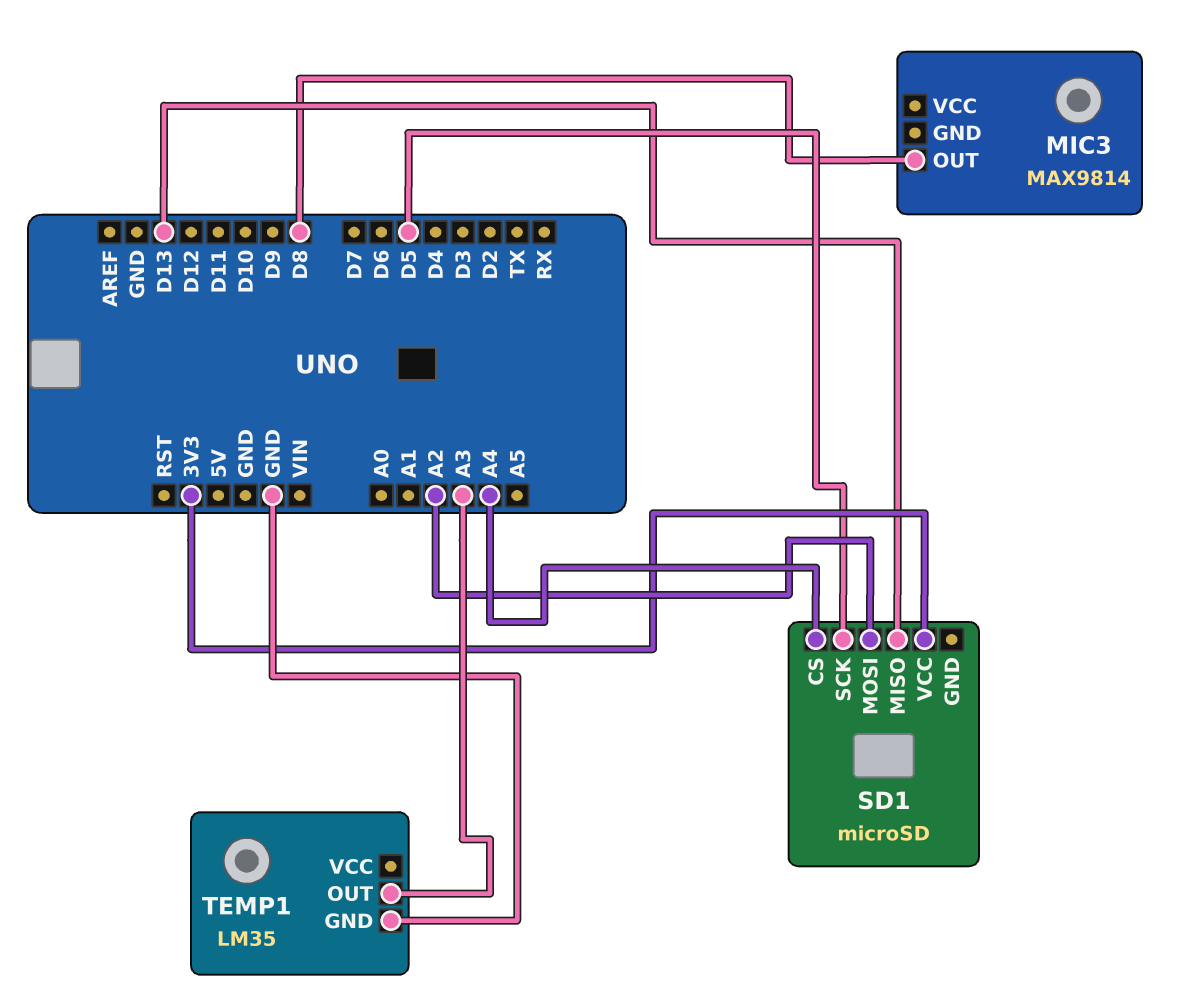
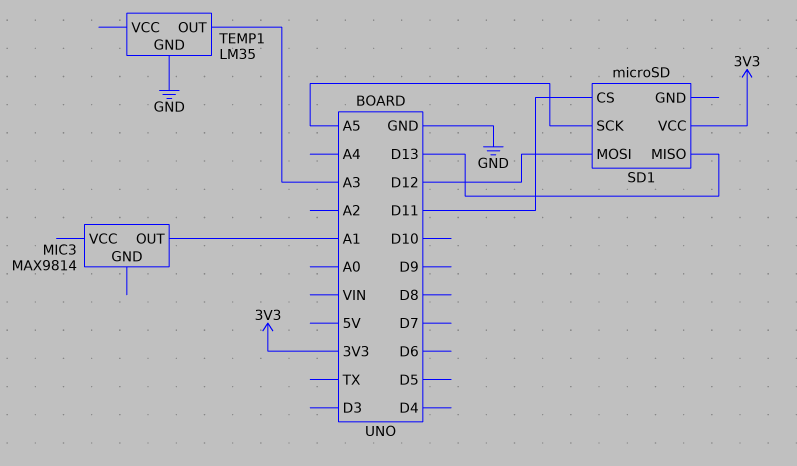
MIC3 pin OUT: D8 -> A1
SD1 pin CS: A4 -> D11
SD1 pin MOSI: A2 -> D12
SD1 pin SCK: D5 -> A5

